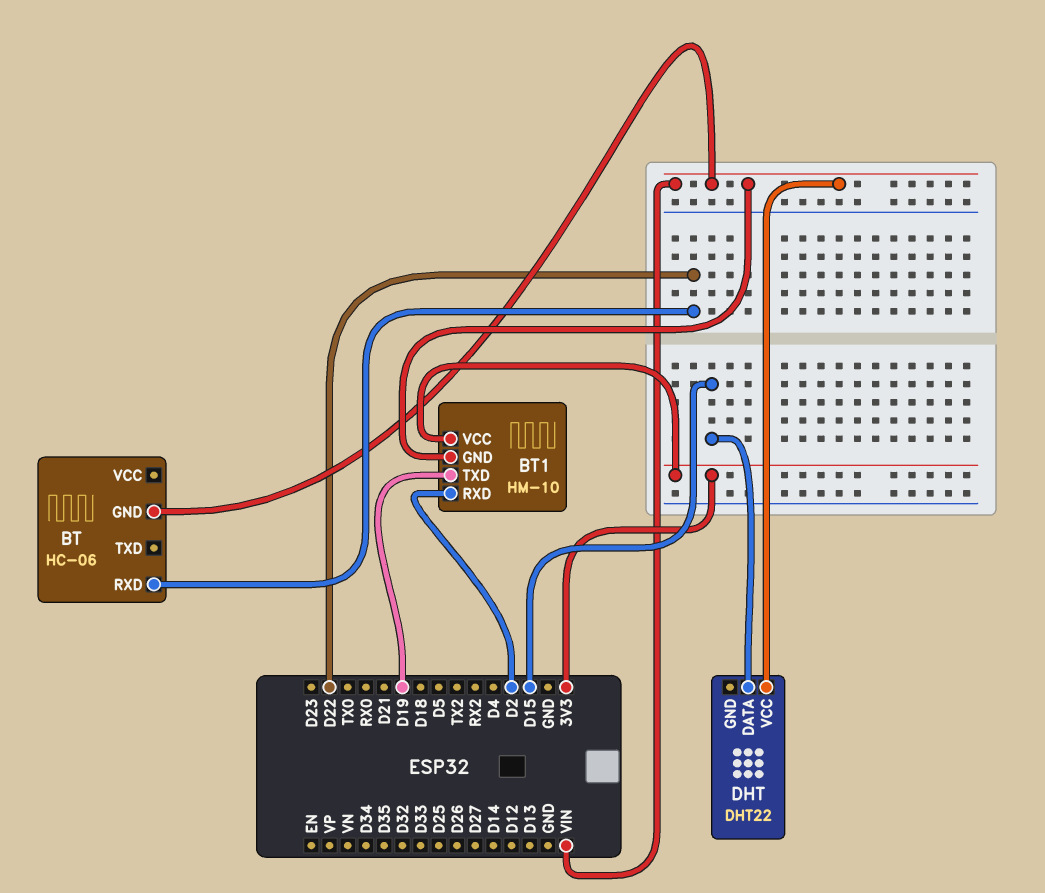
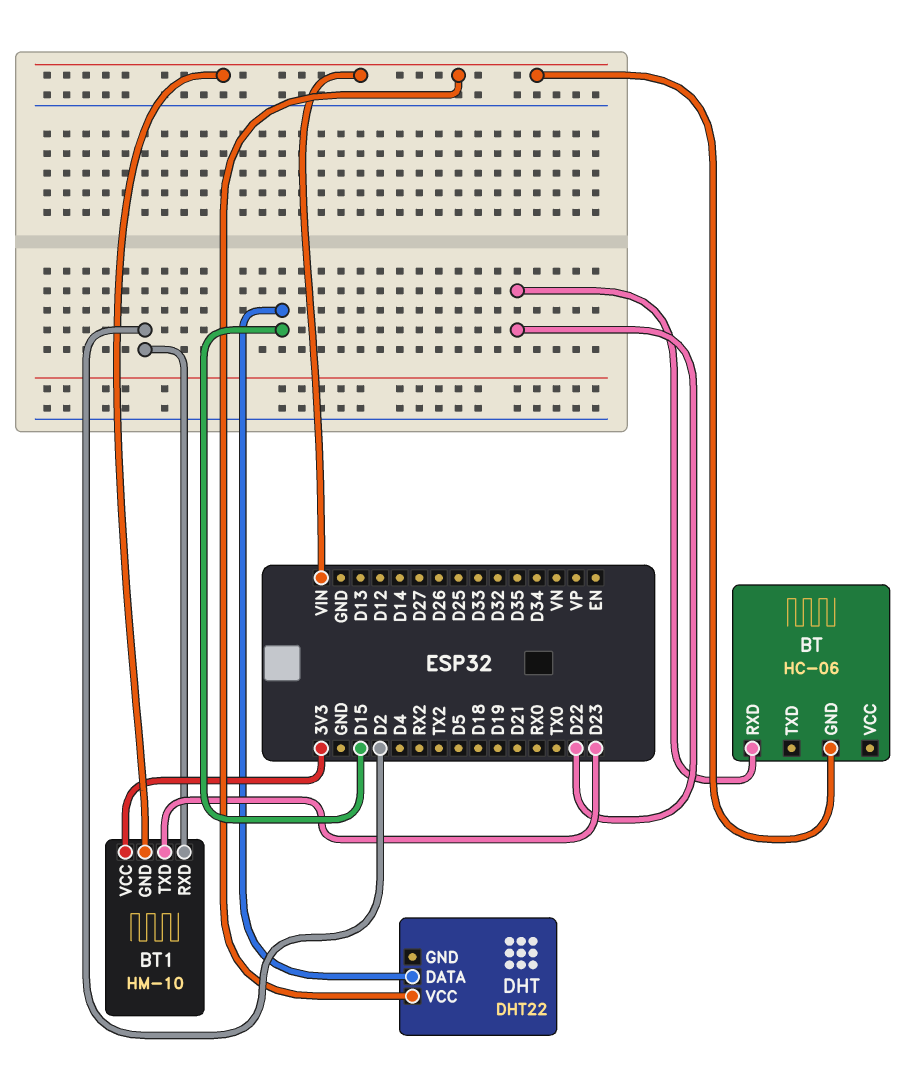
BT1 pin TXD: D19 -> D23

